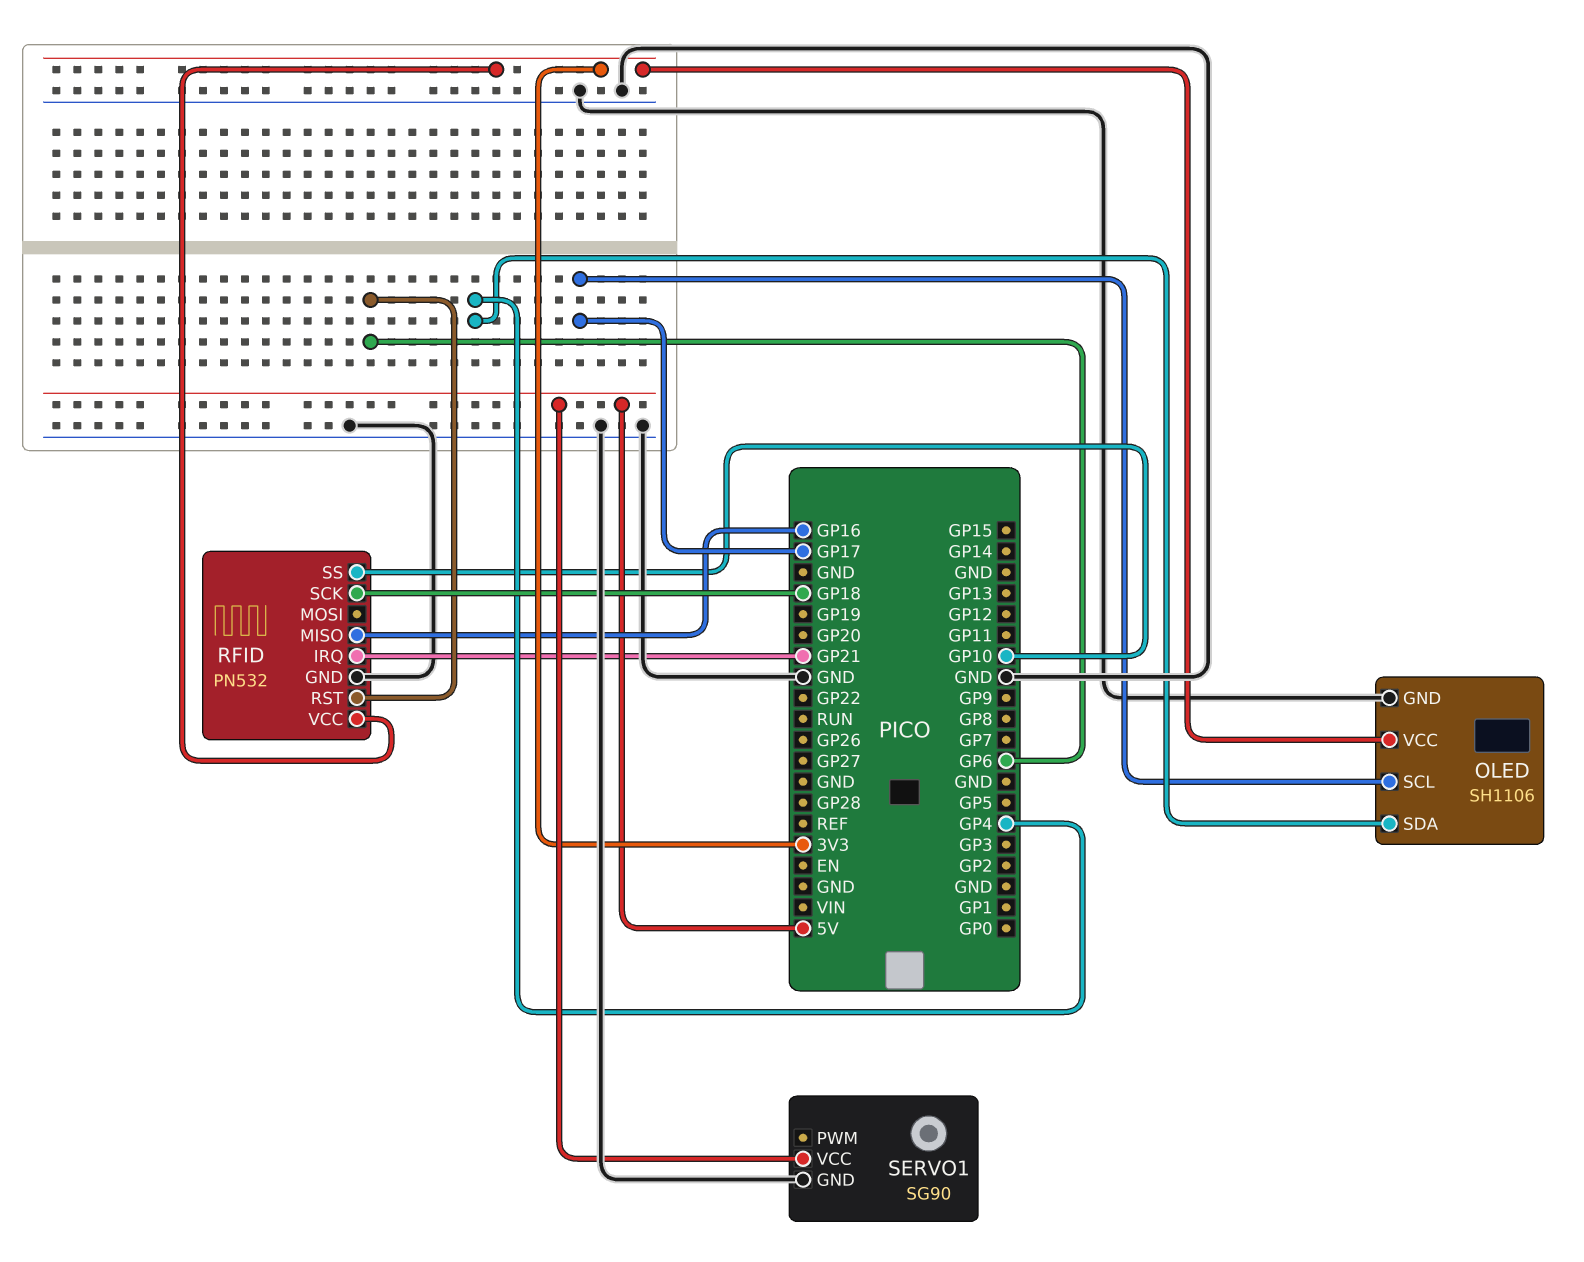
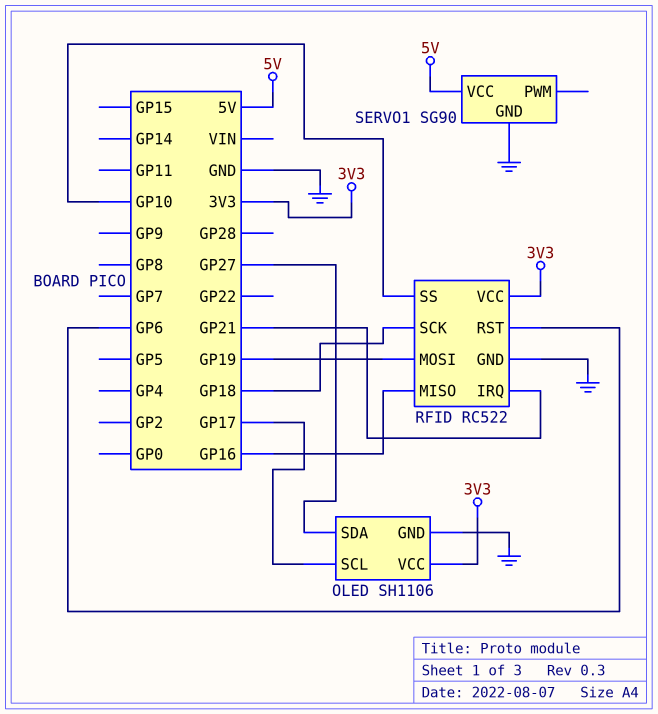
OLED pin SDA: GP4 -> GP27
RFID: PN532 -> RC522
RFID pin MOSI: none -> GP19

